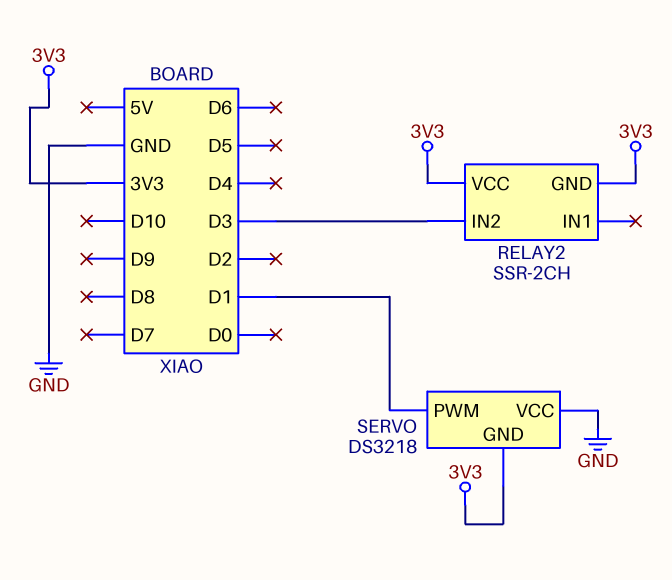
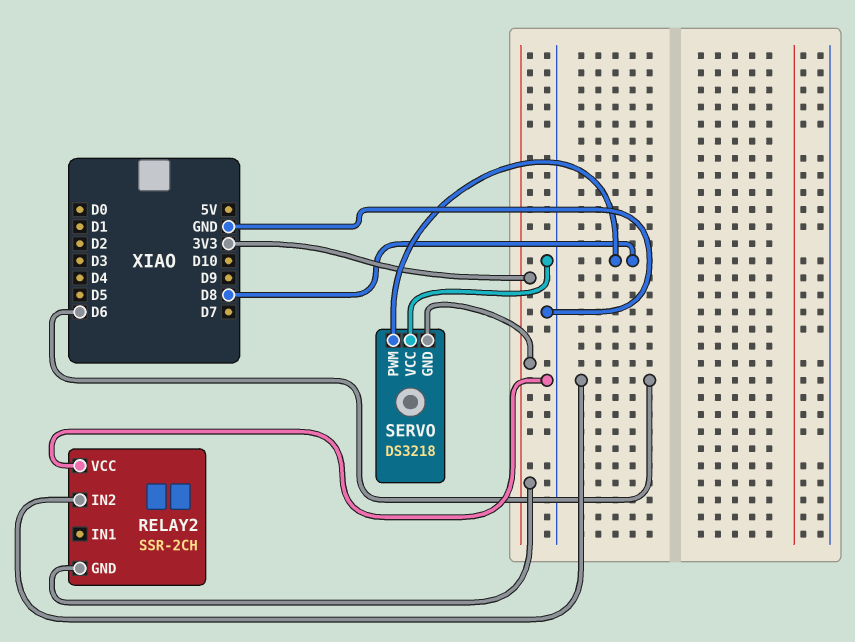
RELAY2 pin IN2: D3 -> D6
RELAY2 pin VCC: 3V3 -> GND
SERVO pin PWM: D1 -> D8

